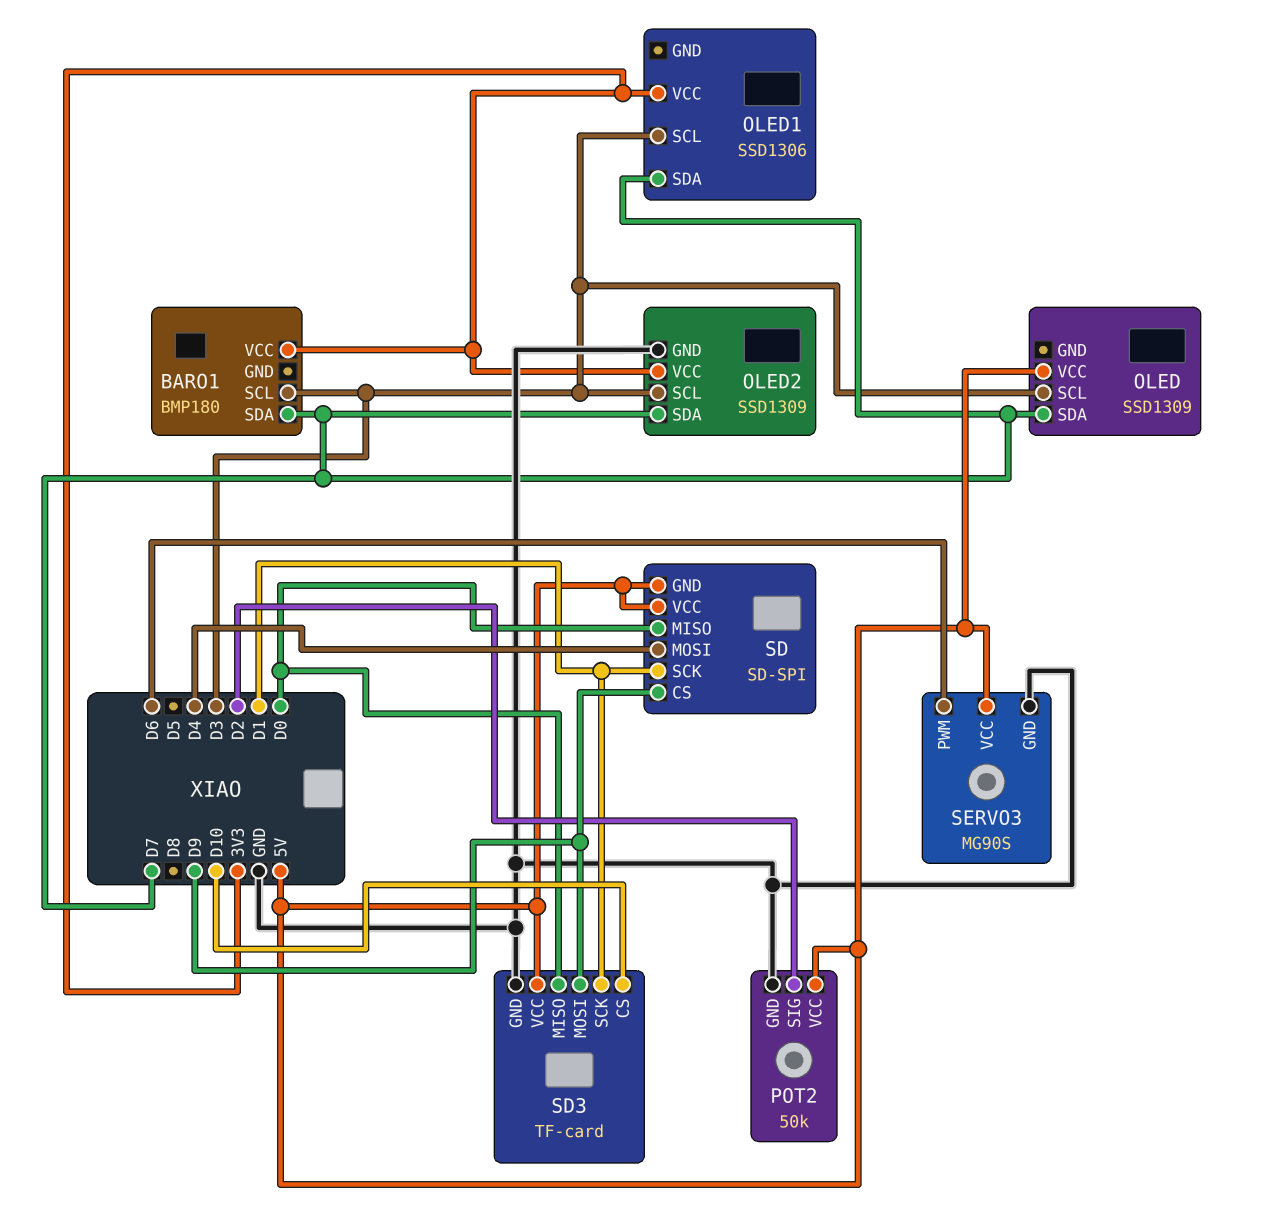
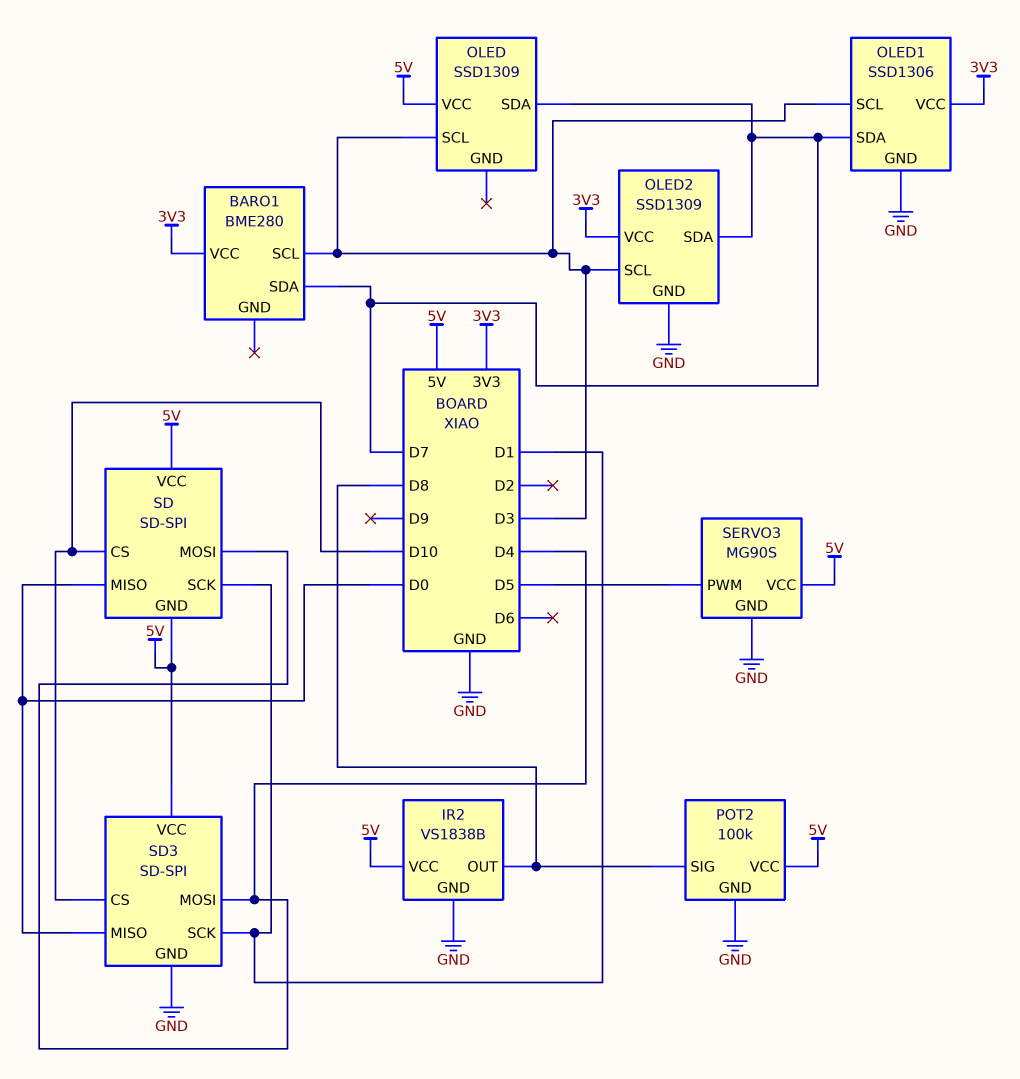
BARO1: BMP180 -> BME280
IR2: none -> VS1838B
IR2 pin GND: none -> GND
IR2 pin OUT: none -> D8
IR2 pin VCC: none -> 5V
OLED1 pin GND: none -> GND
POT2: 50k -> 100k
POT2 pin SIG: D2 -> D8
SD pin CS: D9 -> D10
SD3: TF-card -> SD-SPI
SD3 pin MOSI: D9 -> D4
SERVO3 pin PWM: D6 -> D5

